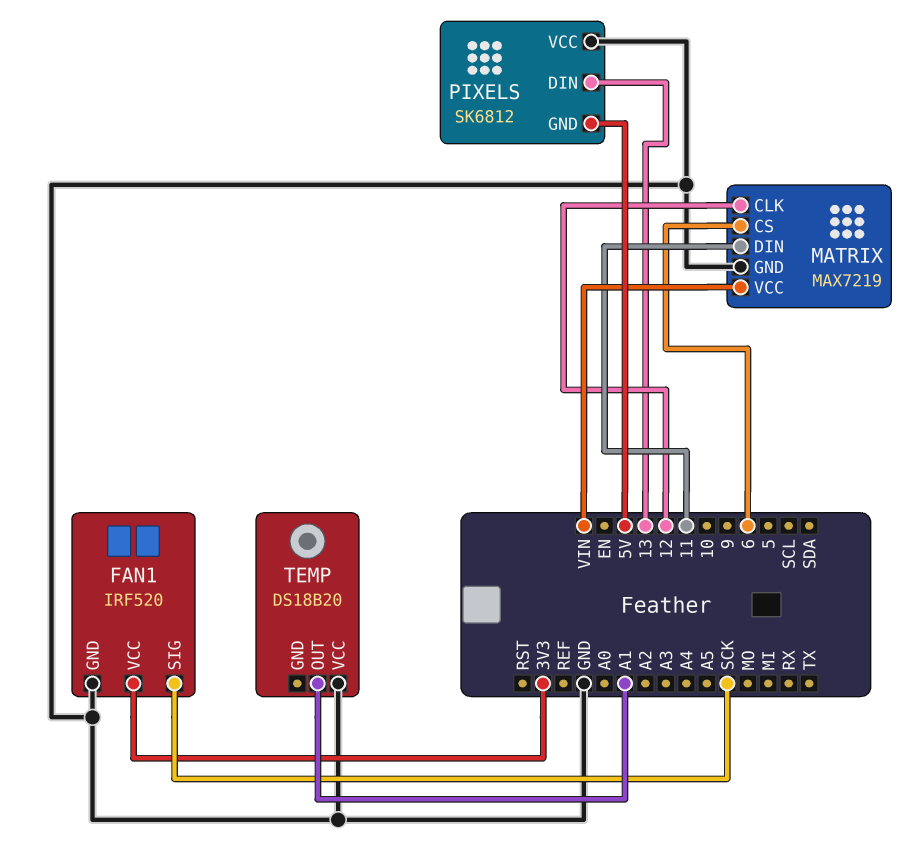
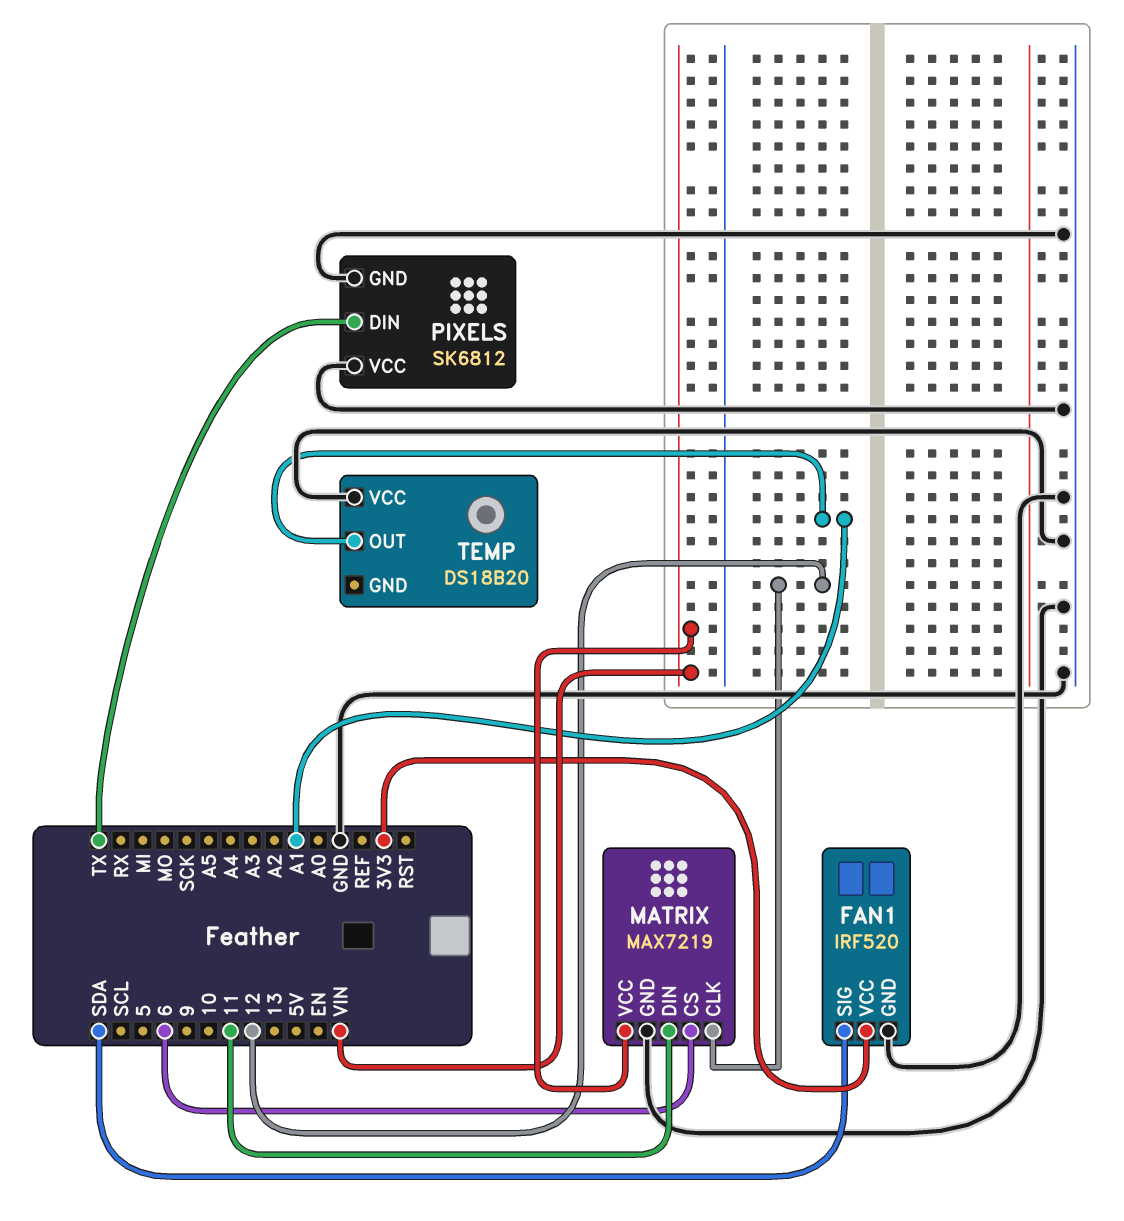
FAN1 pin SIG: SCK -> SDA
PIXELS pin DIN: 13 -> TX
PIXELS pin GND: 5V -> GND

